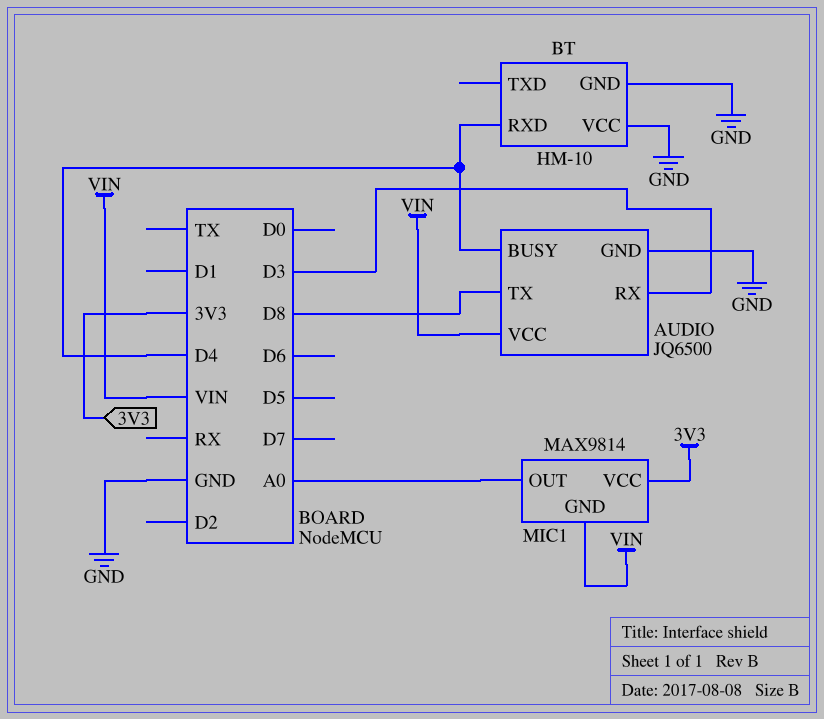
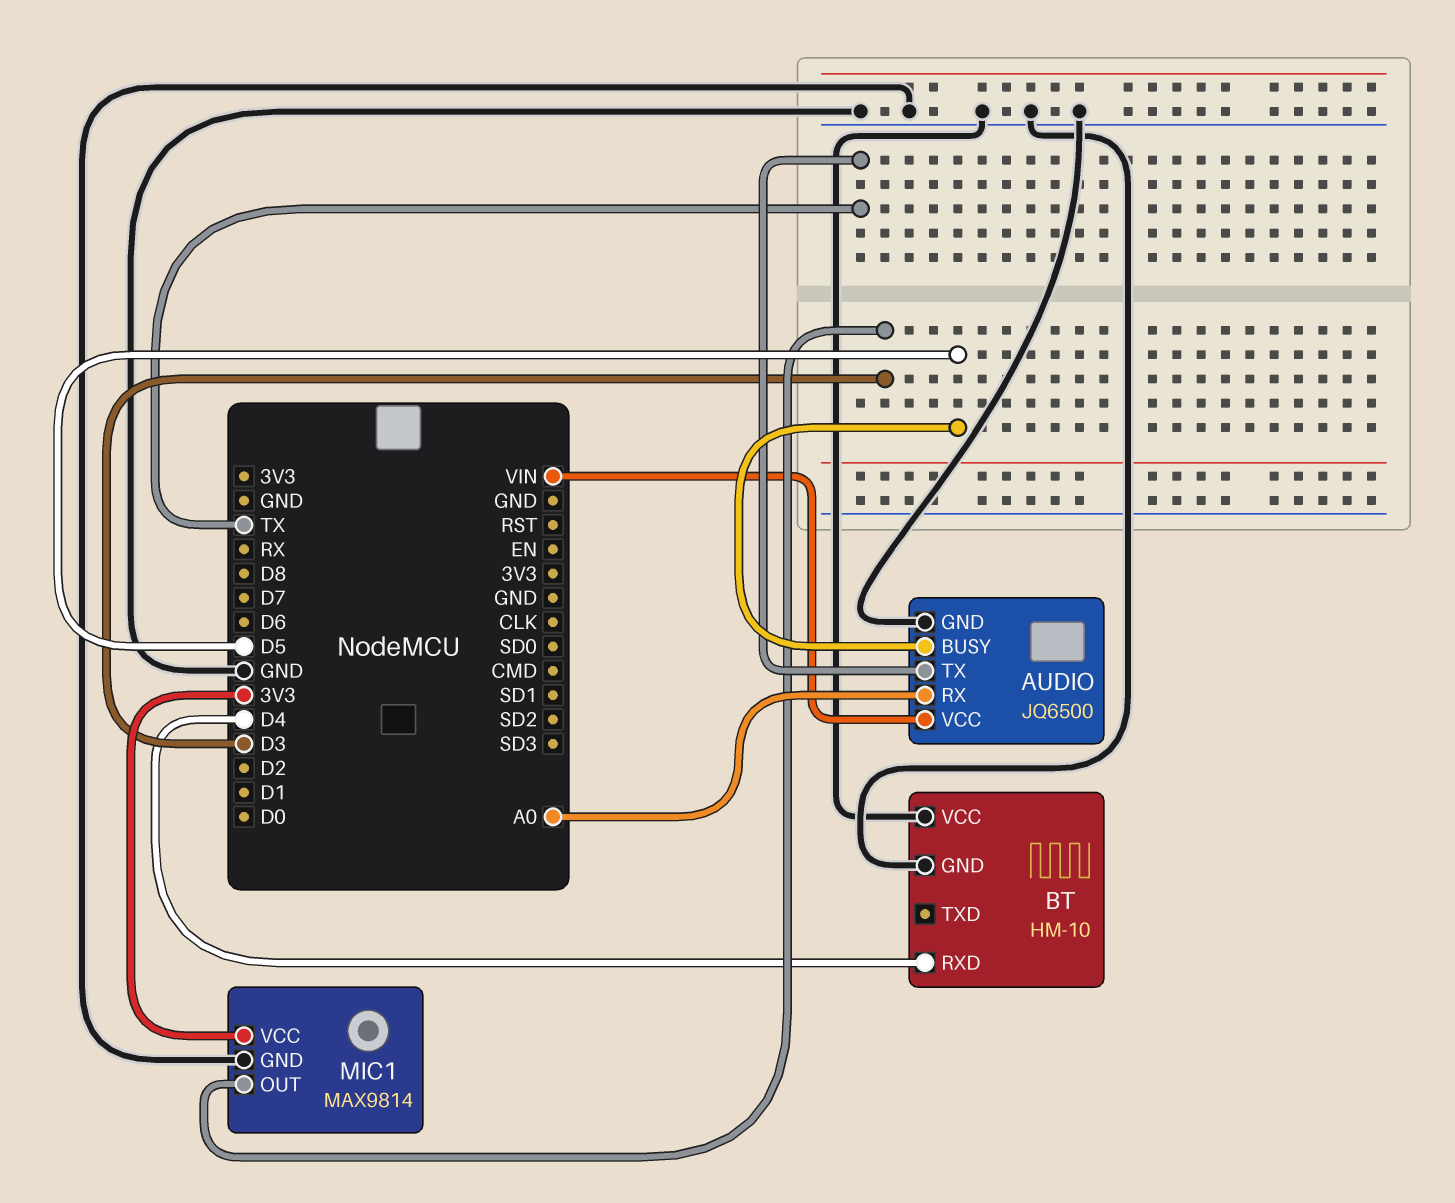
AUDIO pin BUSY: D4 -> D5
AUDIO pin RX: D3 -> A0
AUDIO pin TX: D8 -> TX
MIC1 pin GND: VIN -> GND
MIC1 pin OUT: A0 -> D3

